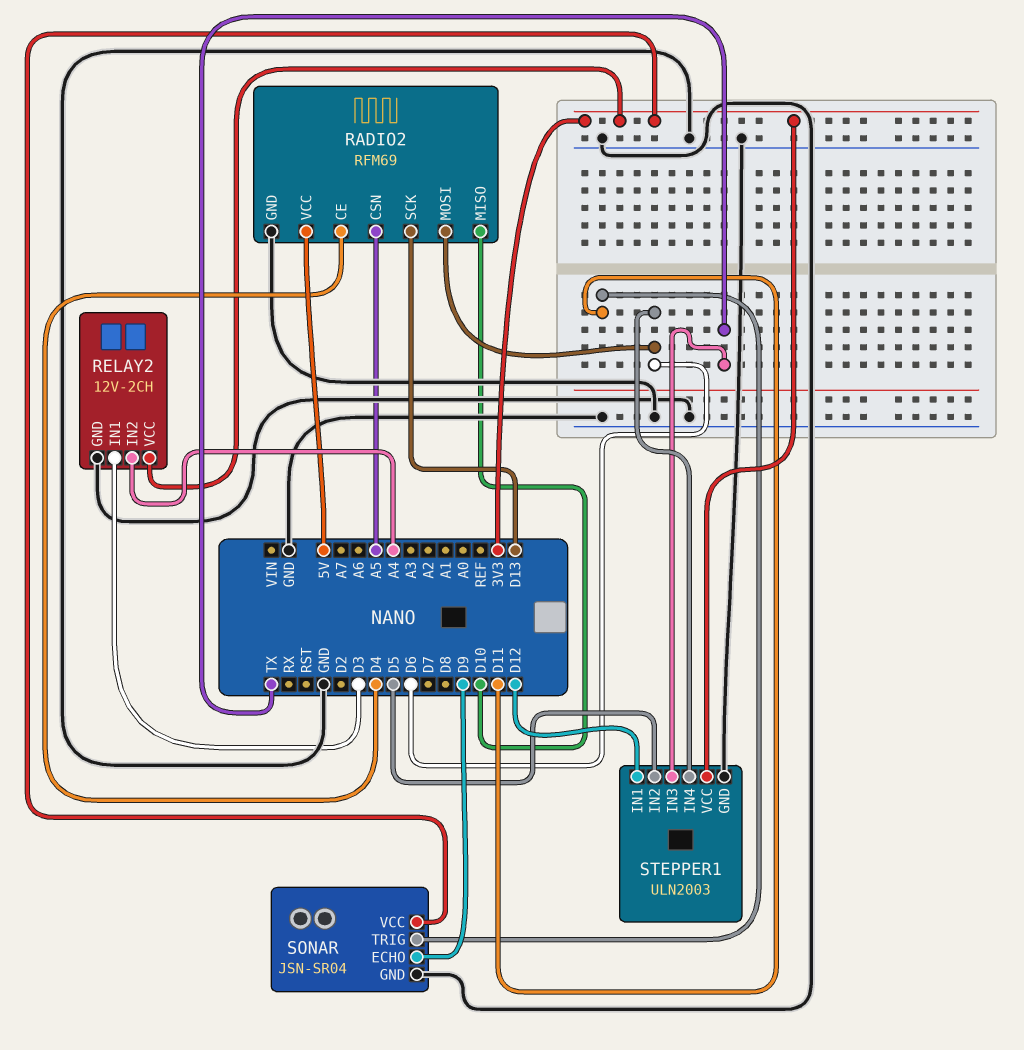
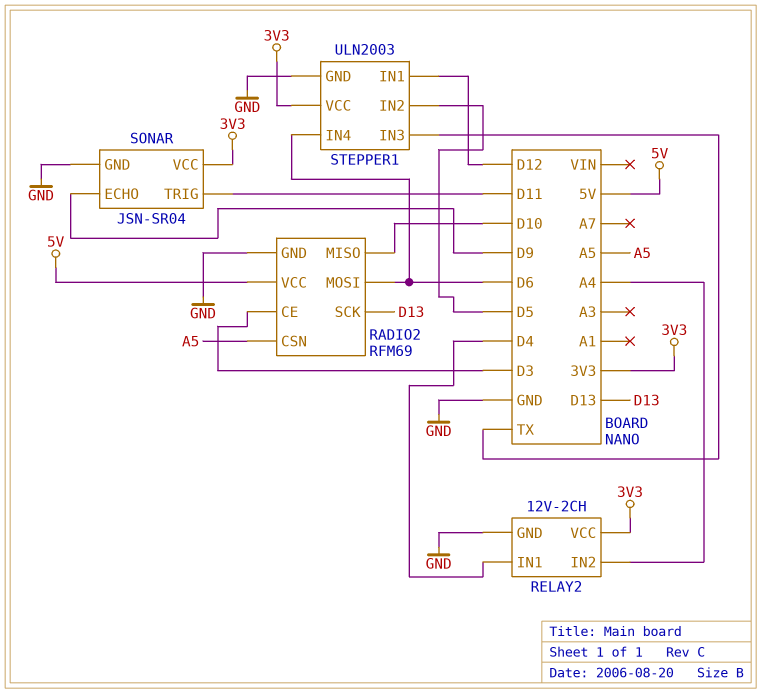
RADIO2 pin CE: D4 -> D3
RELAY2 pin IN1: D3 -> D4

